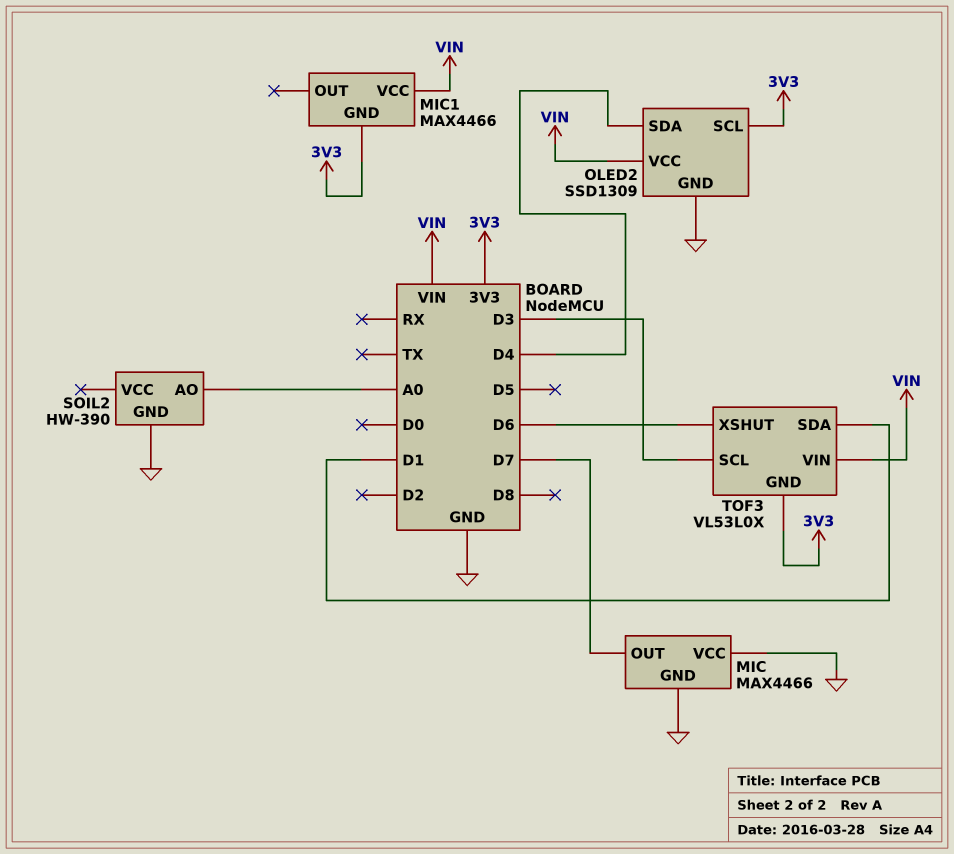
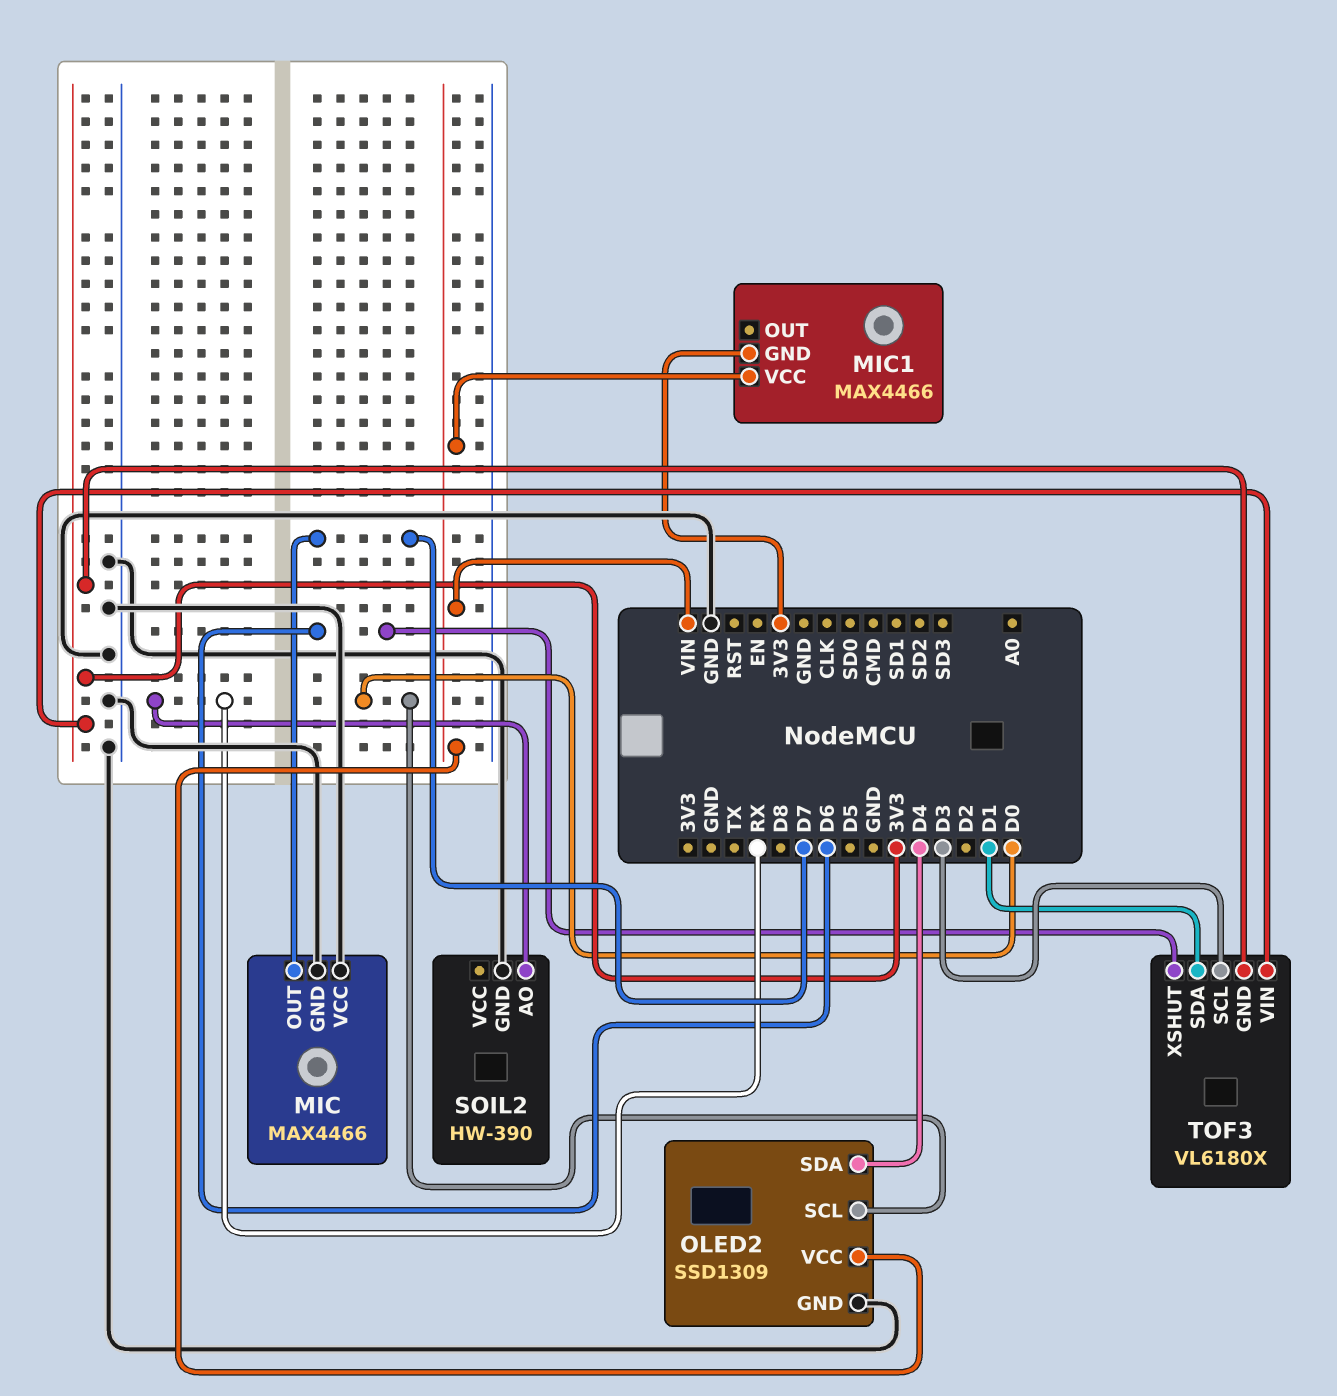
OLED2 pin SCL: 3V3 -> D0
SOIL2 pin AO: A0 -> RX
TOF3: VL53L0X -> VL6180X
TOF3 pin VIN: VIN -> 3V3

